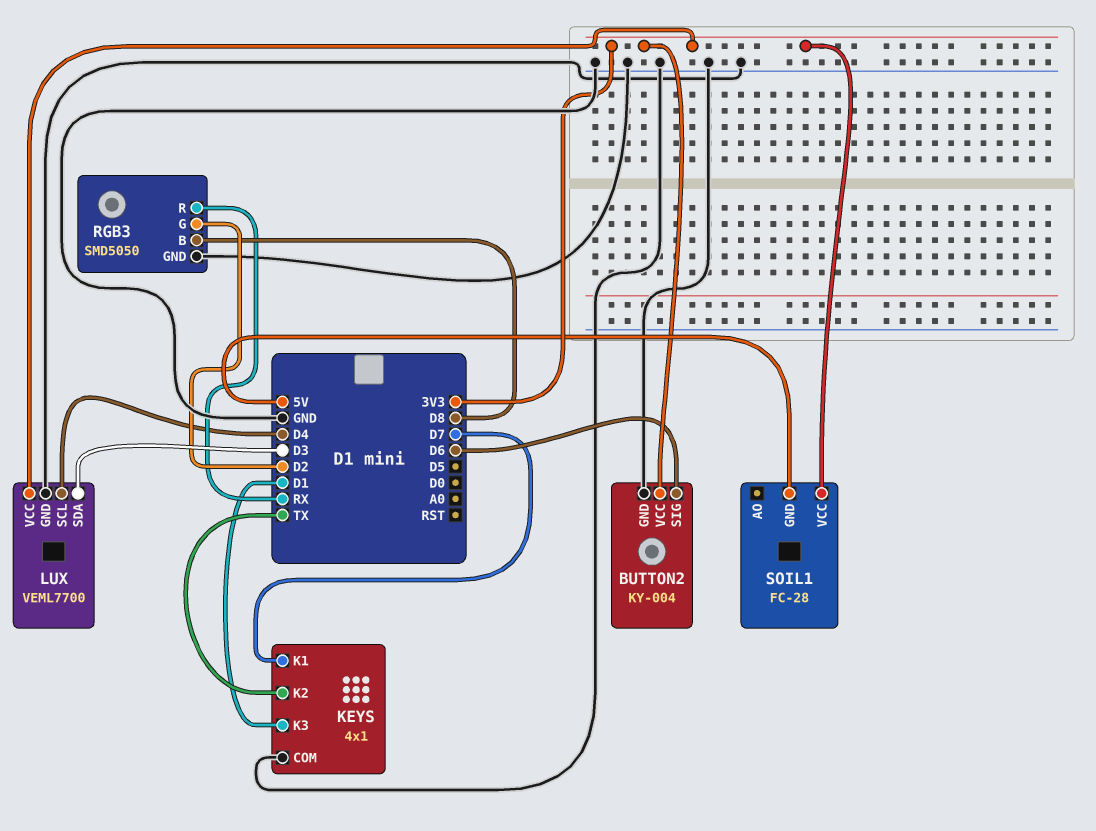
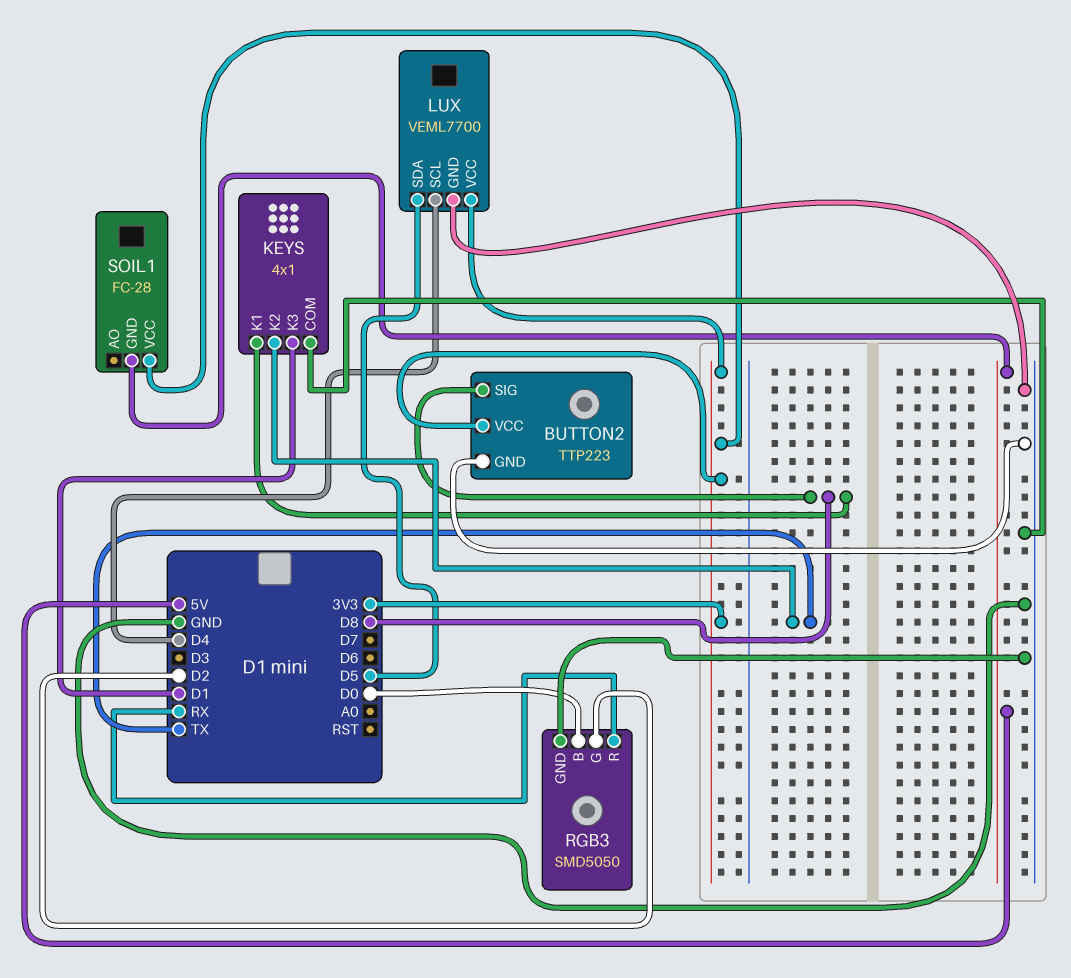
BUTTON2: KY-004 -> TTP223
BUTTON2 pin SIG: D6 -> D8
KEYS pin K1: D7 -> D8
LUX pin SDA: D3 -> D5
RGB3 pin B: D8 -> D0

